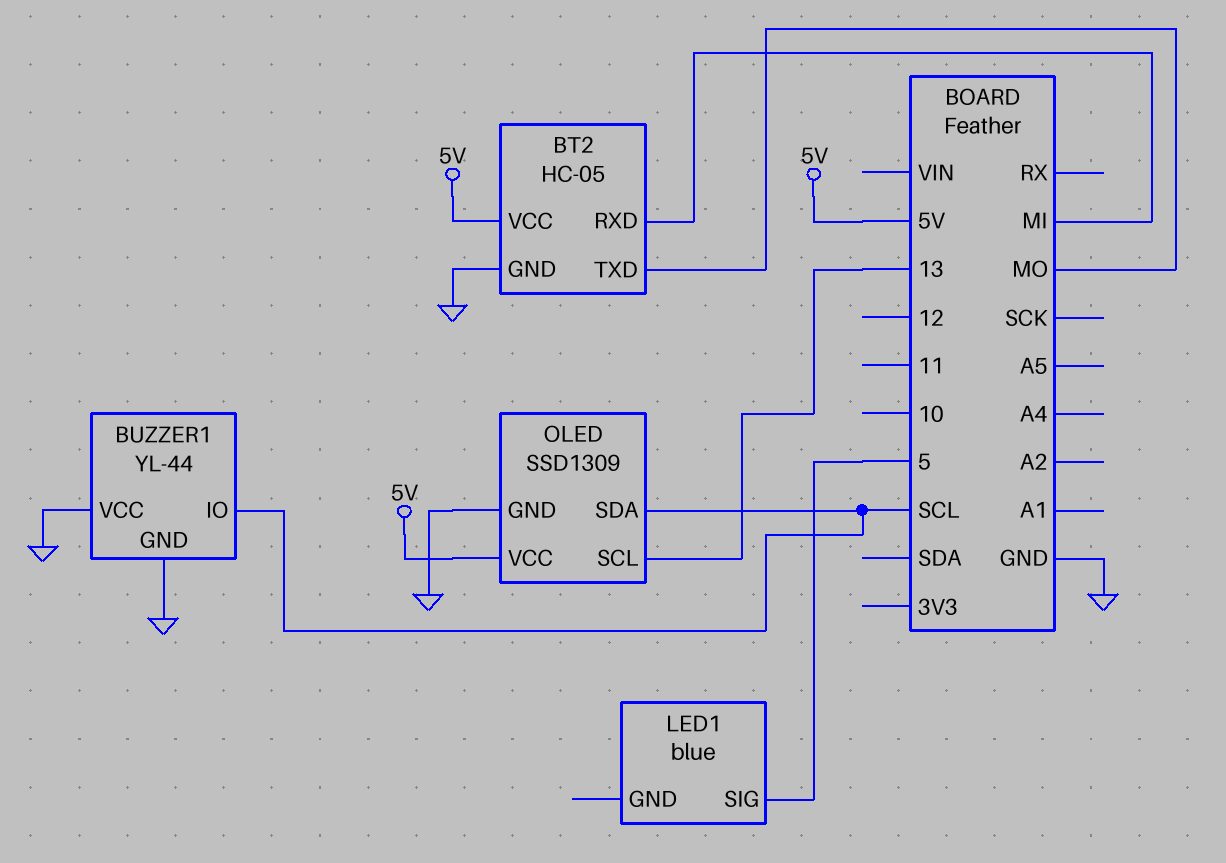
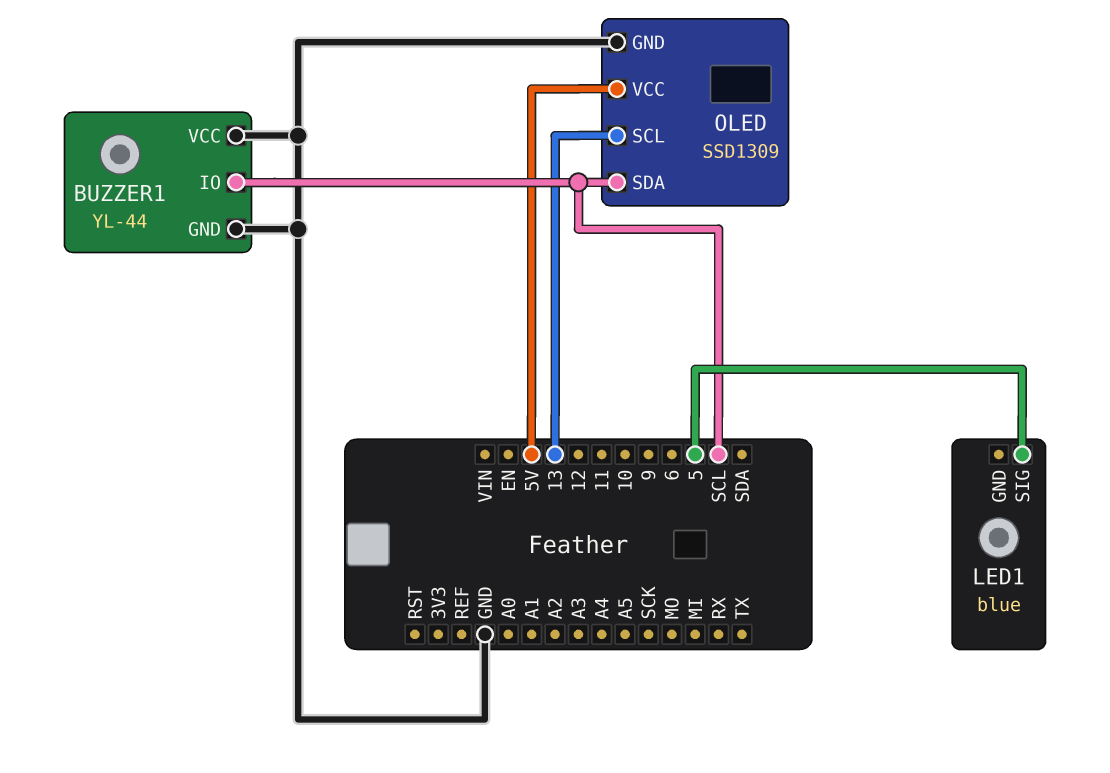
BT2: HC-05 -> none
BT2 pin GND: GND -> none
BT2 pin RXD: MI -> none
BT2 pin TXD: MO -> none
BT2 pin VCC: 5V -> none

